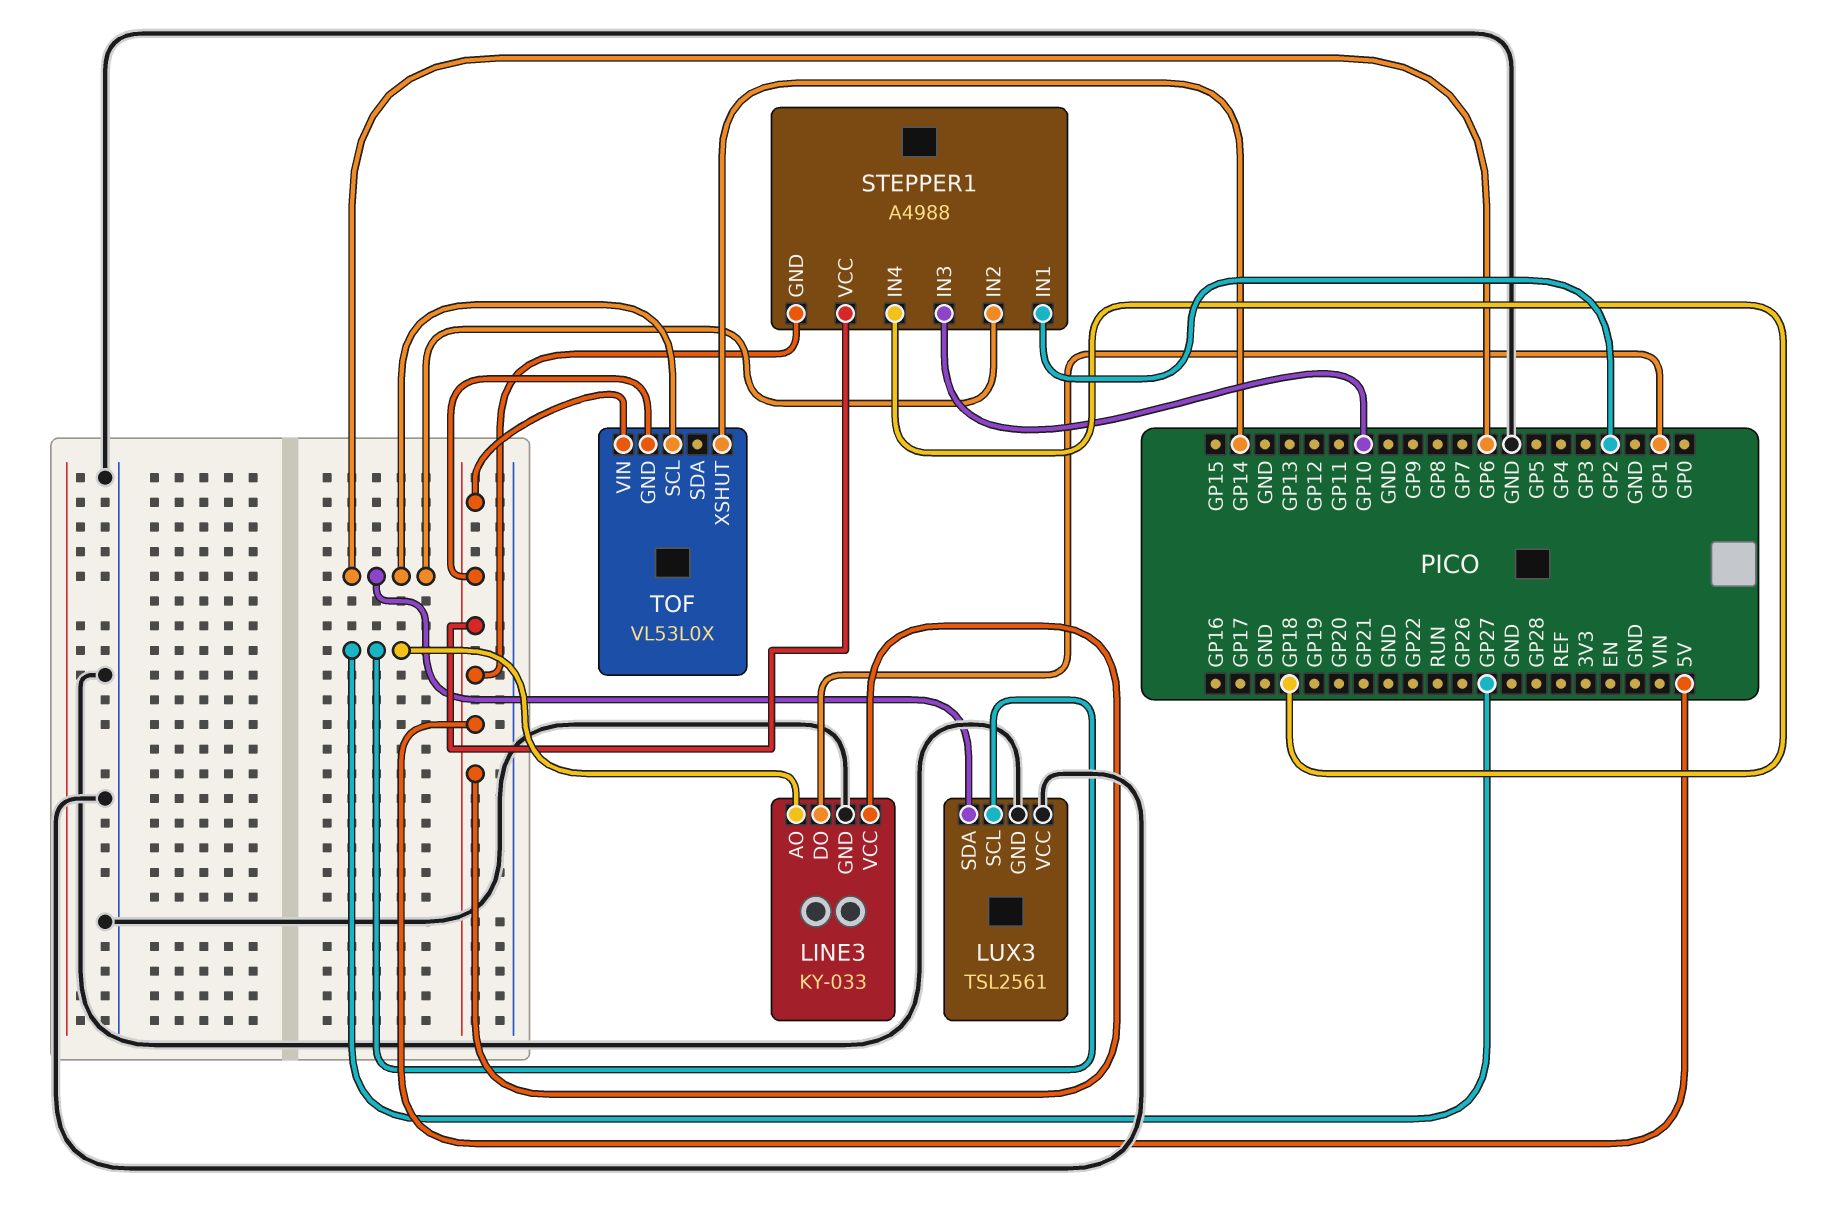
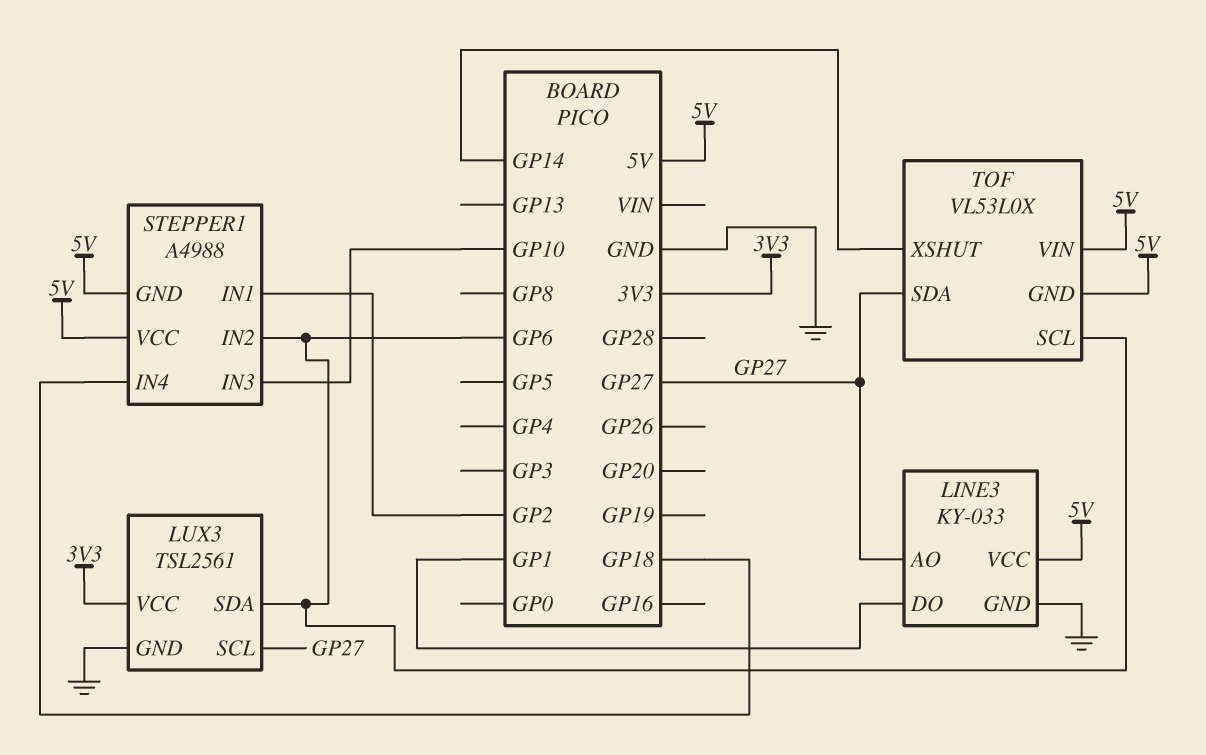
LUX3 pin VCC: GND -> 3V3
TOF pin SDA: none -> GP27

